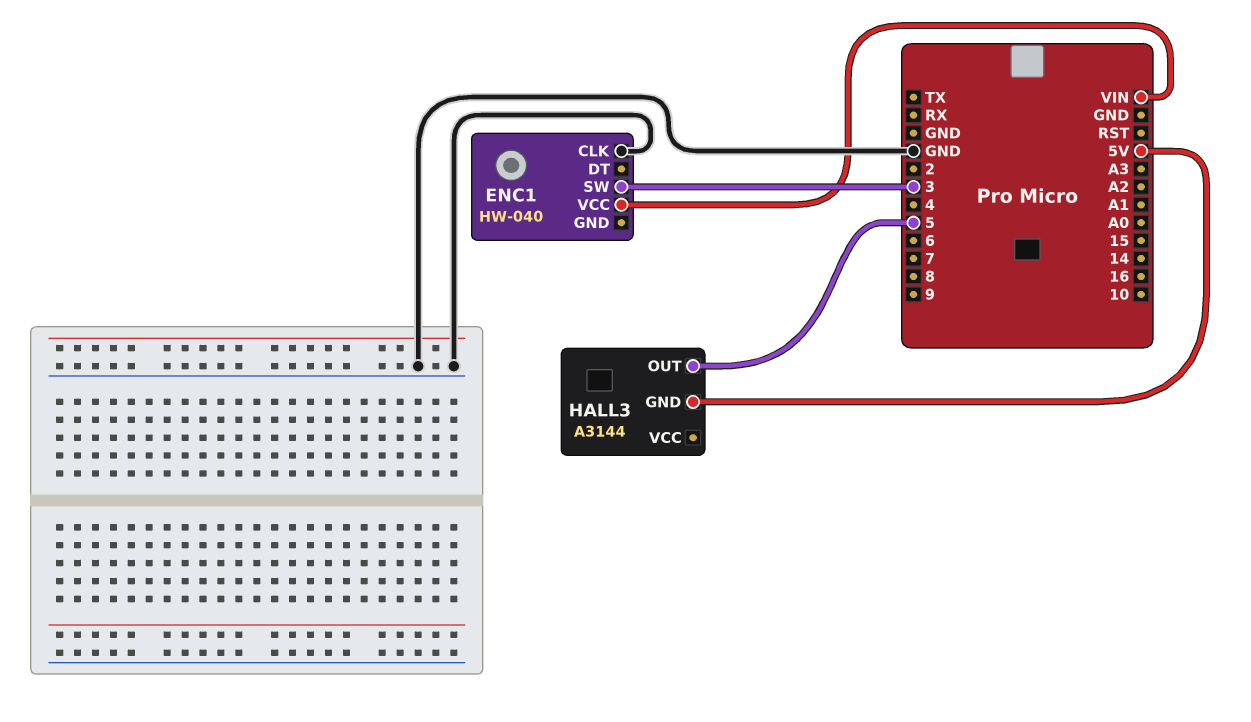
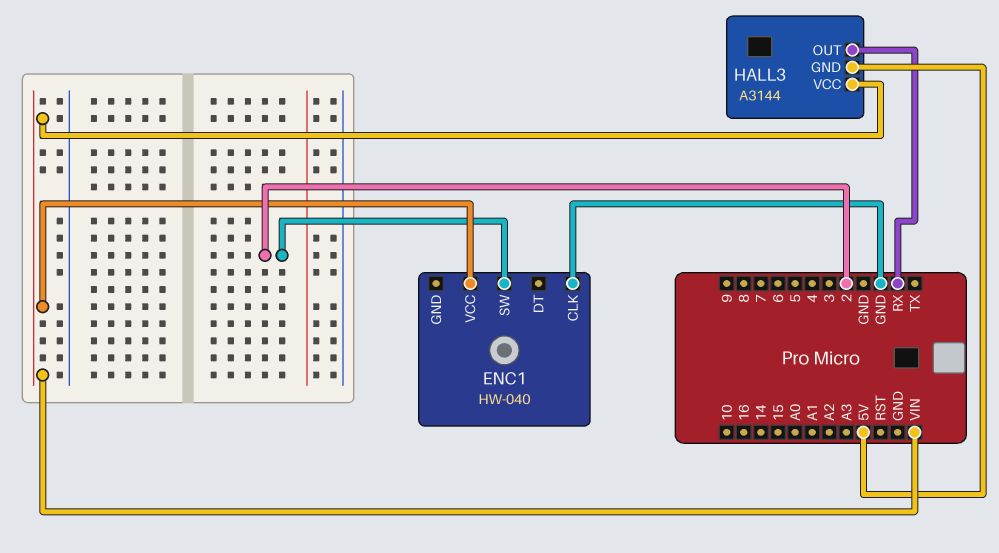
ENC1 pin SW: 3 -> 2
HALL3 pin OUT: 5 -> RX
HALL3 pin VCC: none -> VIN

